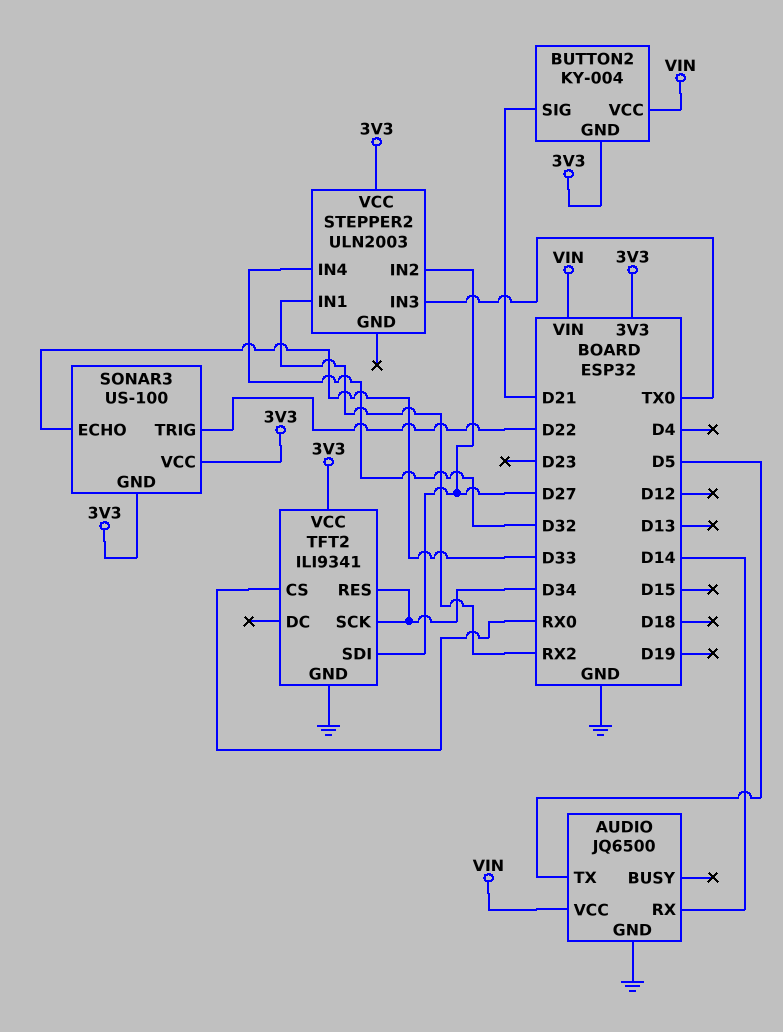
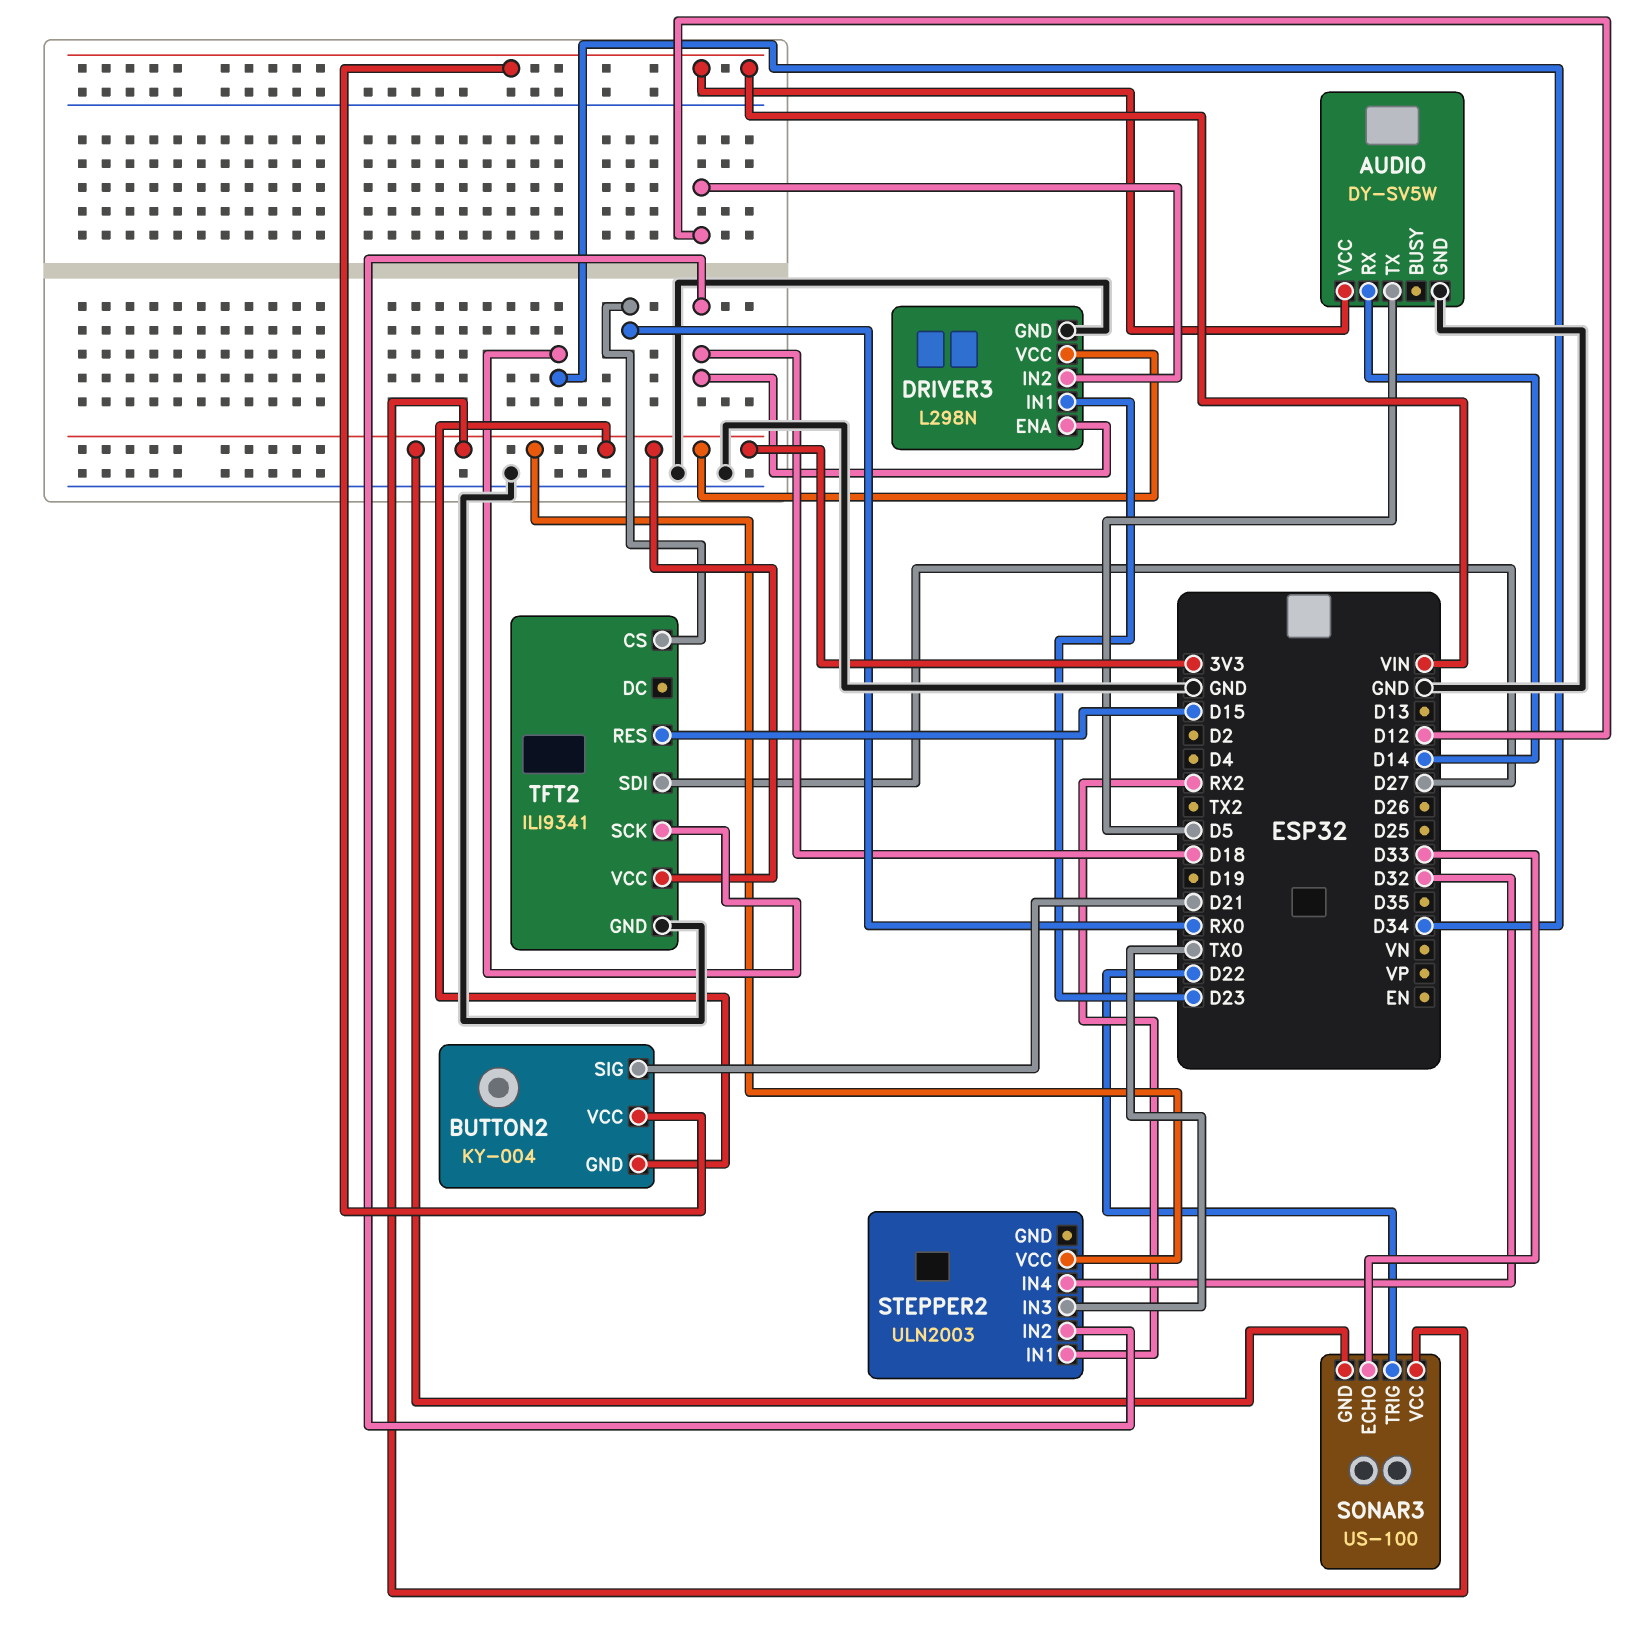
AUDIO: JQ6500 -> DY-SV5W
DRIVER3: none -> L298N
DRIVER3 pin ENA: none -> D18
DRIVER3 pin GND: none -> GND
DRIVER3 pin IN1: none -> D23
DRIVER3 pin IN2: none -> D12
DRIVER3 pin VCC: none -> 3V3
STEPPER2 pin IN2: D27 -> D18
TFT2 pin RES: D34 -> D15

